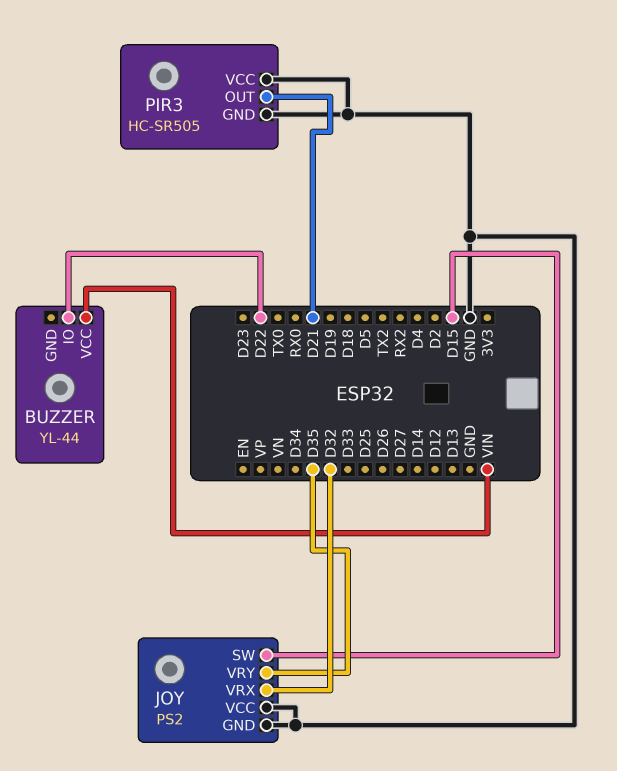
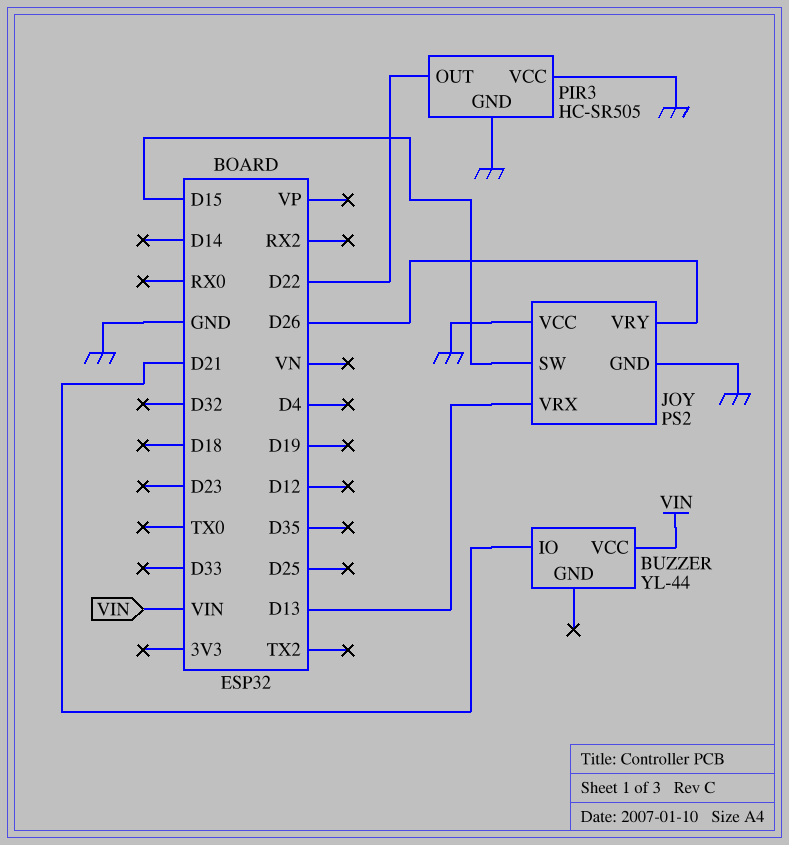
BUZZER pin IO: D22 -> D21
JOY pin VRX: D32 -> D13
JOY pin VRY: D35 -> D26
PIR3 pin OUT: D21 -> D22

